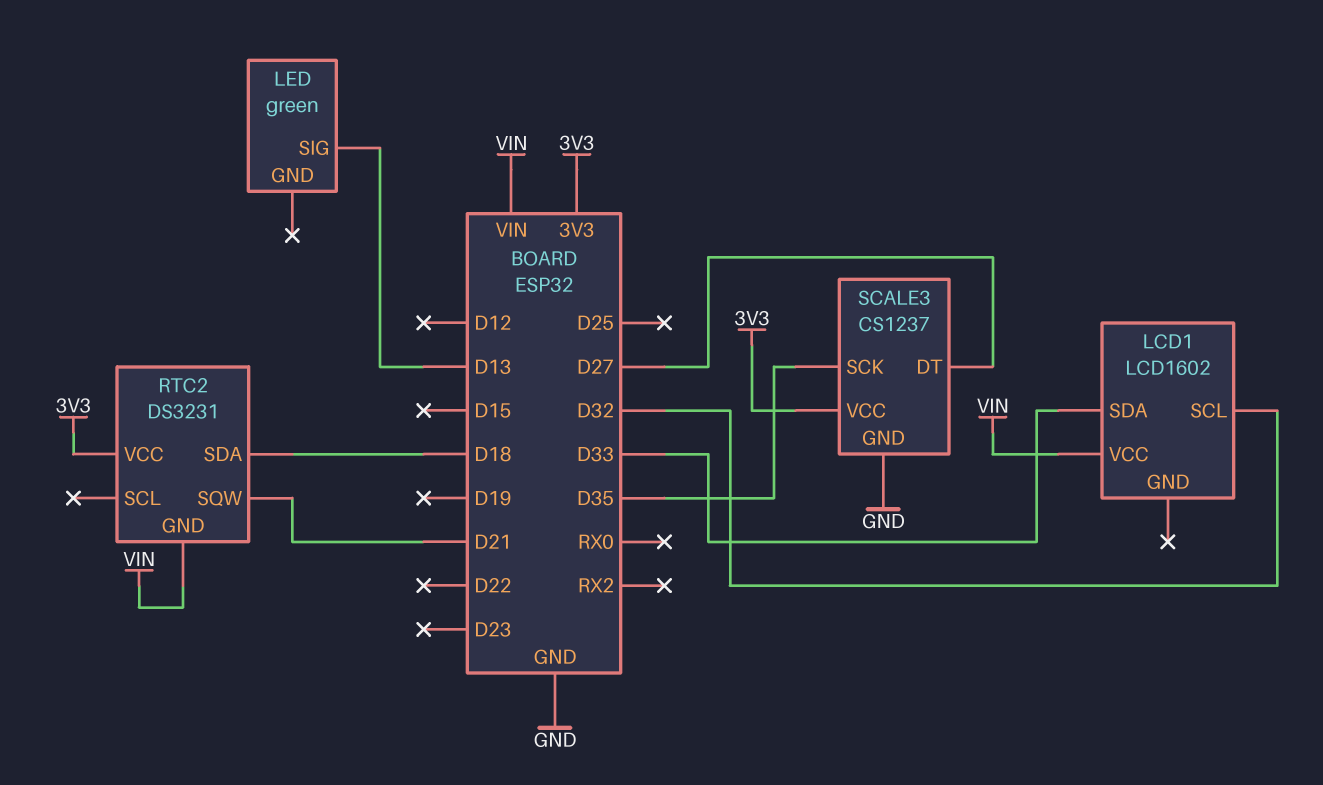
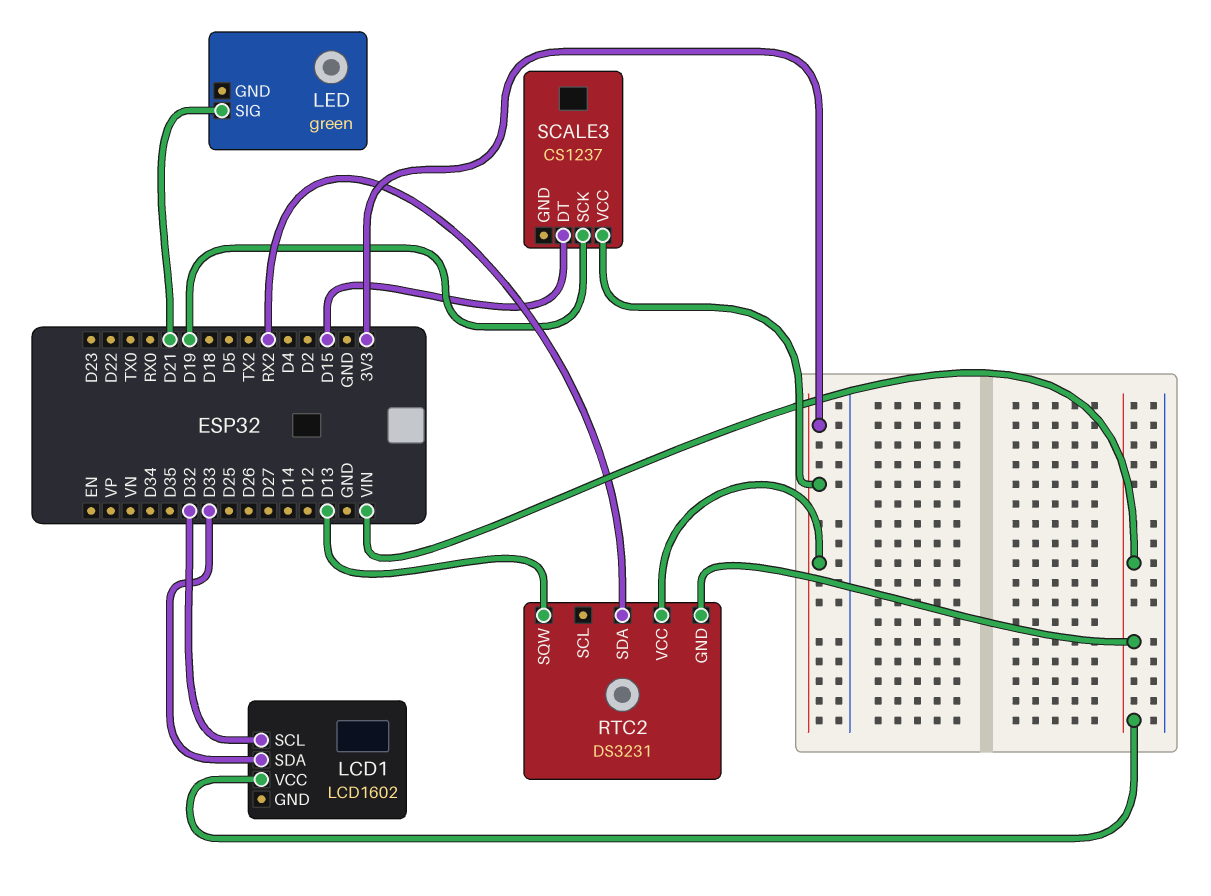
LED pin SIG: D13 -> D21
RTC2 pin SDA: D18 -> RX2
RTC2 pin SQW: D21 -> D13
SCALE3 pin DT: D27 -> D15
SCALE3 pin GND: GND -> none
SCALE3 pin SCK: D35 -> D19

